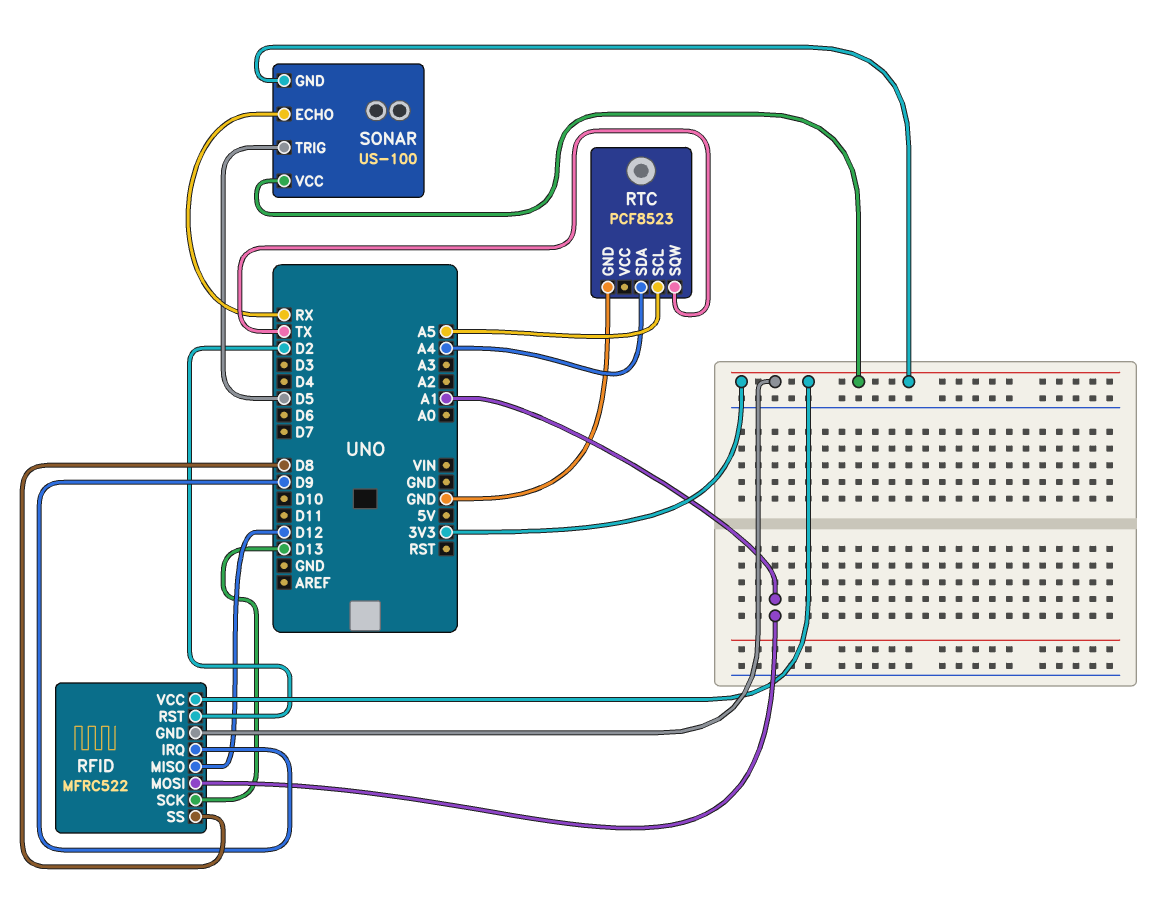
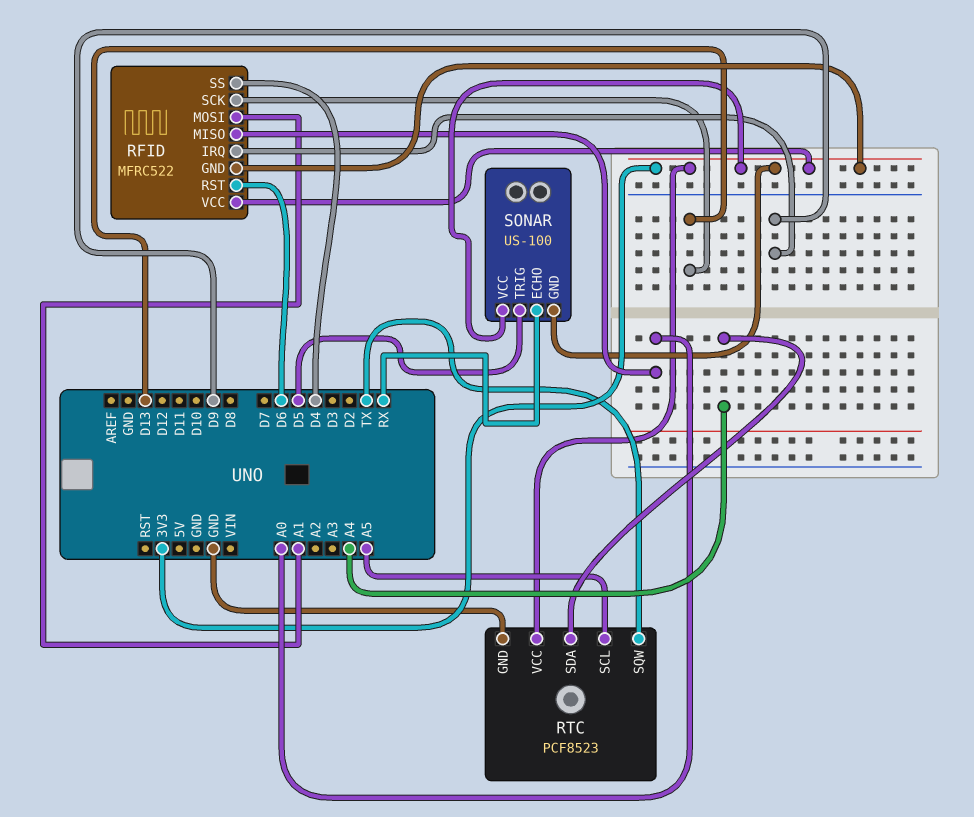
RFID pin MISO: D12 -> A0
RFID pin RST: D2 -> D6
RFID pin SS: D8 -> D4
RTC pin VCC: none -> 3V3

